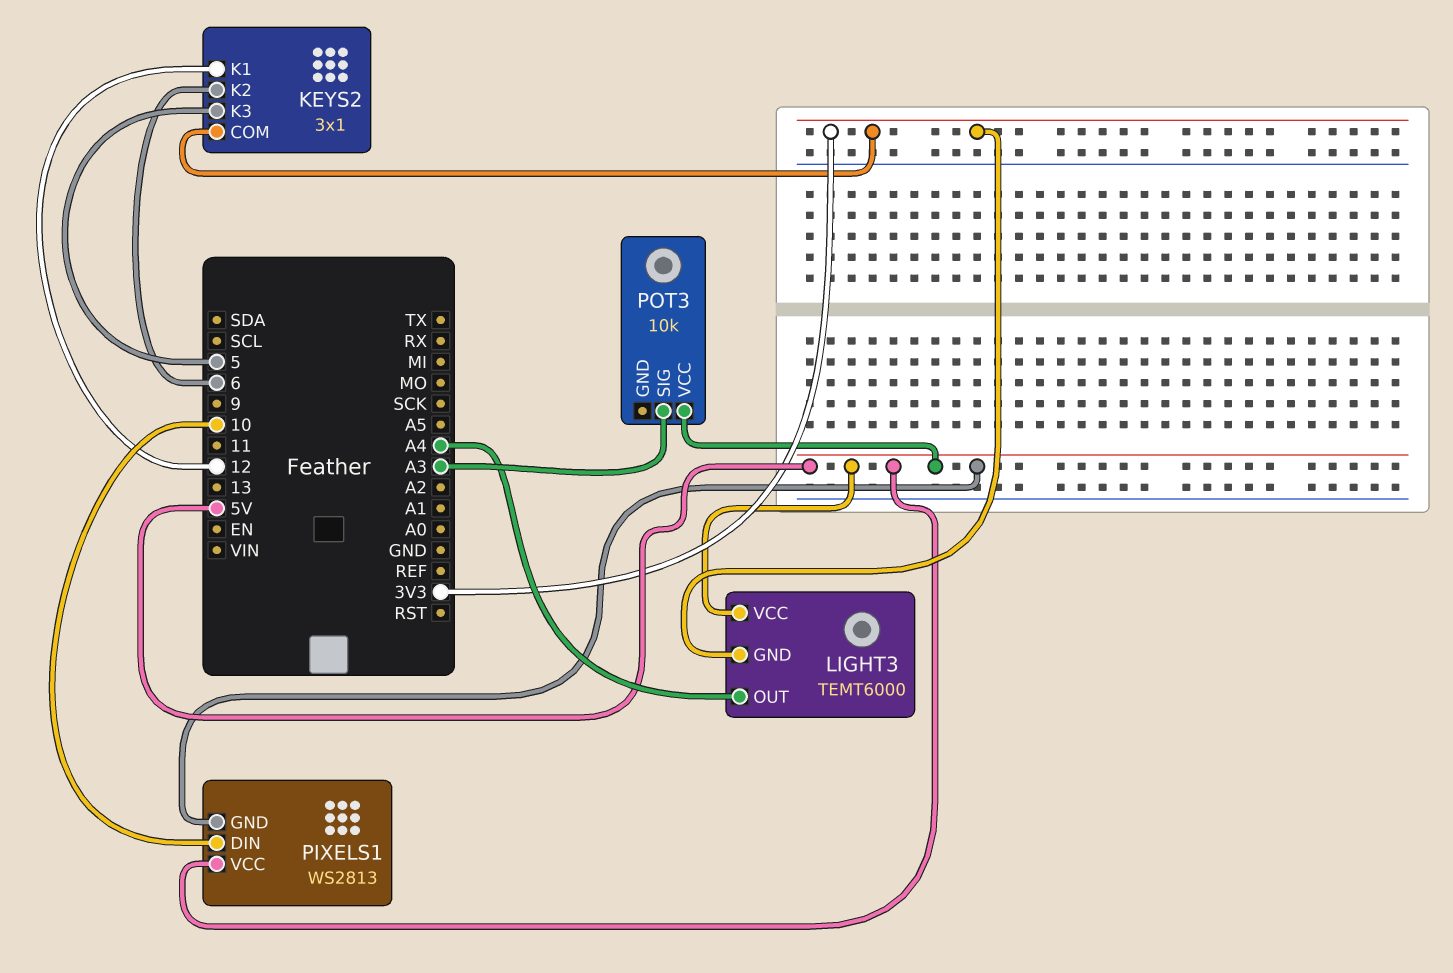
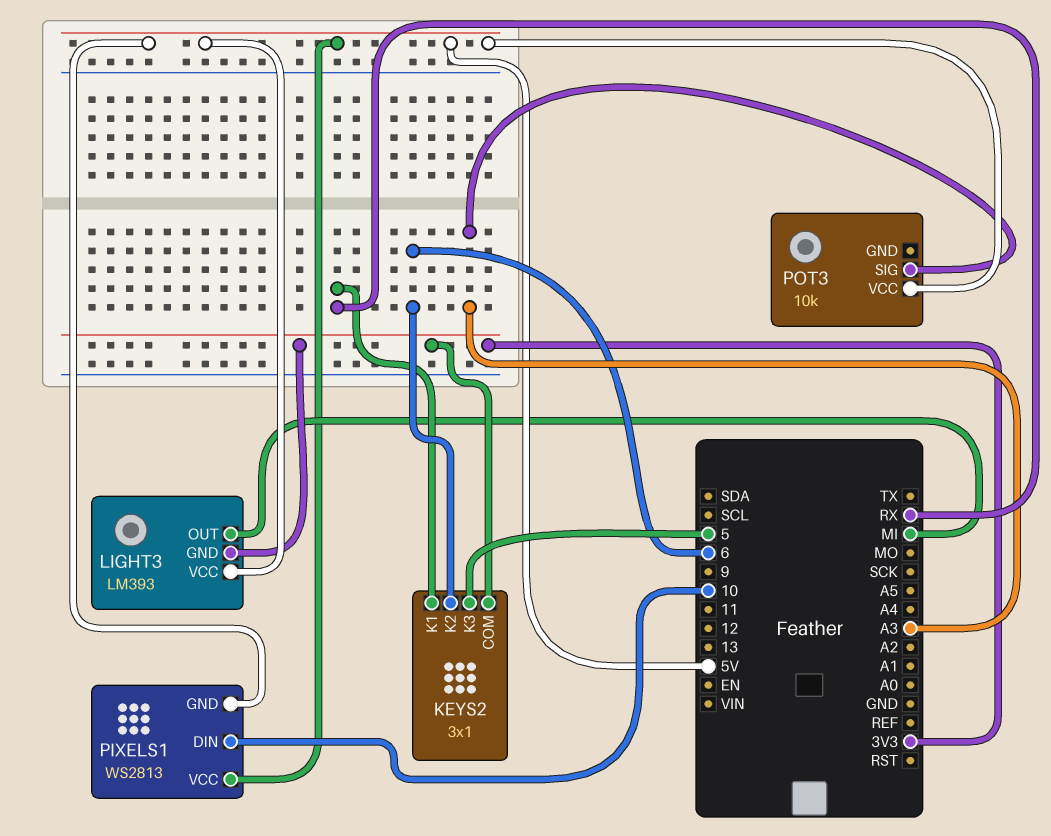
KEYS2 pin K1: 12 -> RX
LIGHT3: TEMT6000 -> LM393
LIGHT3 pin OUT: A4 -> MI

